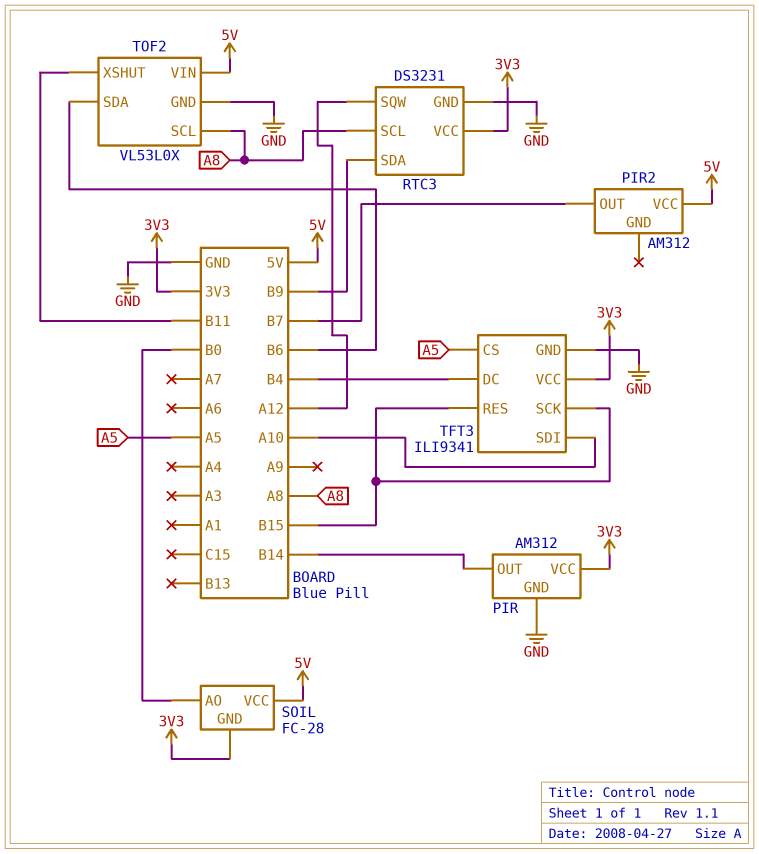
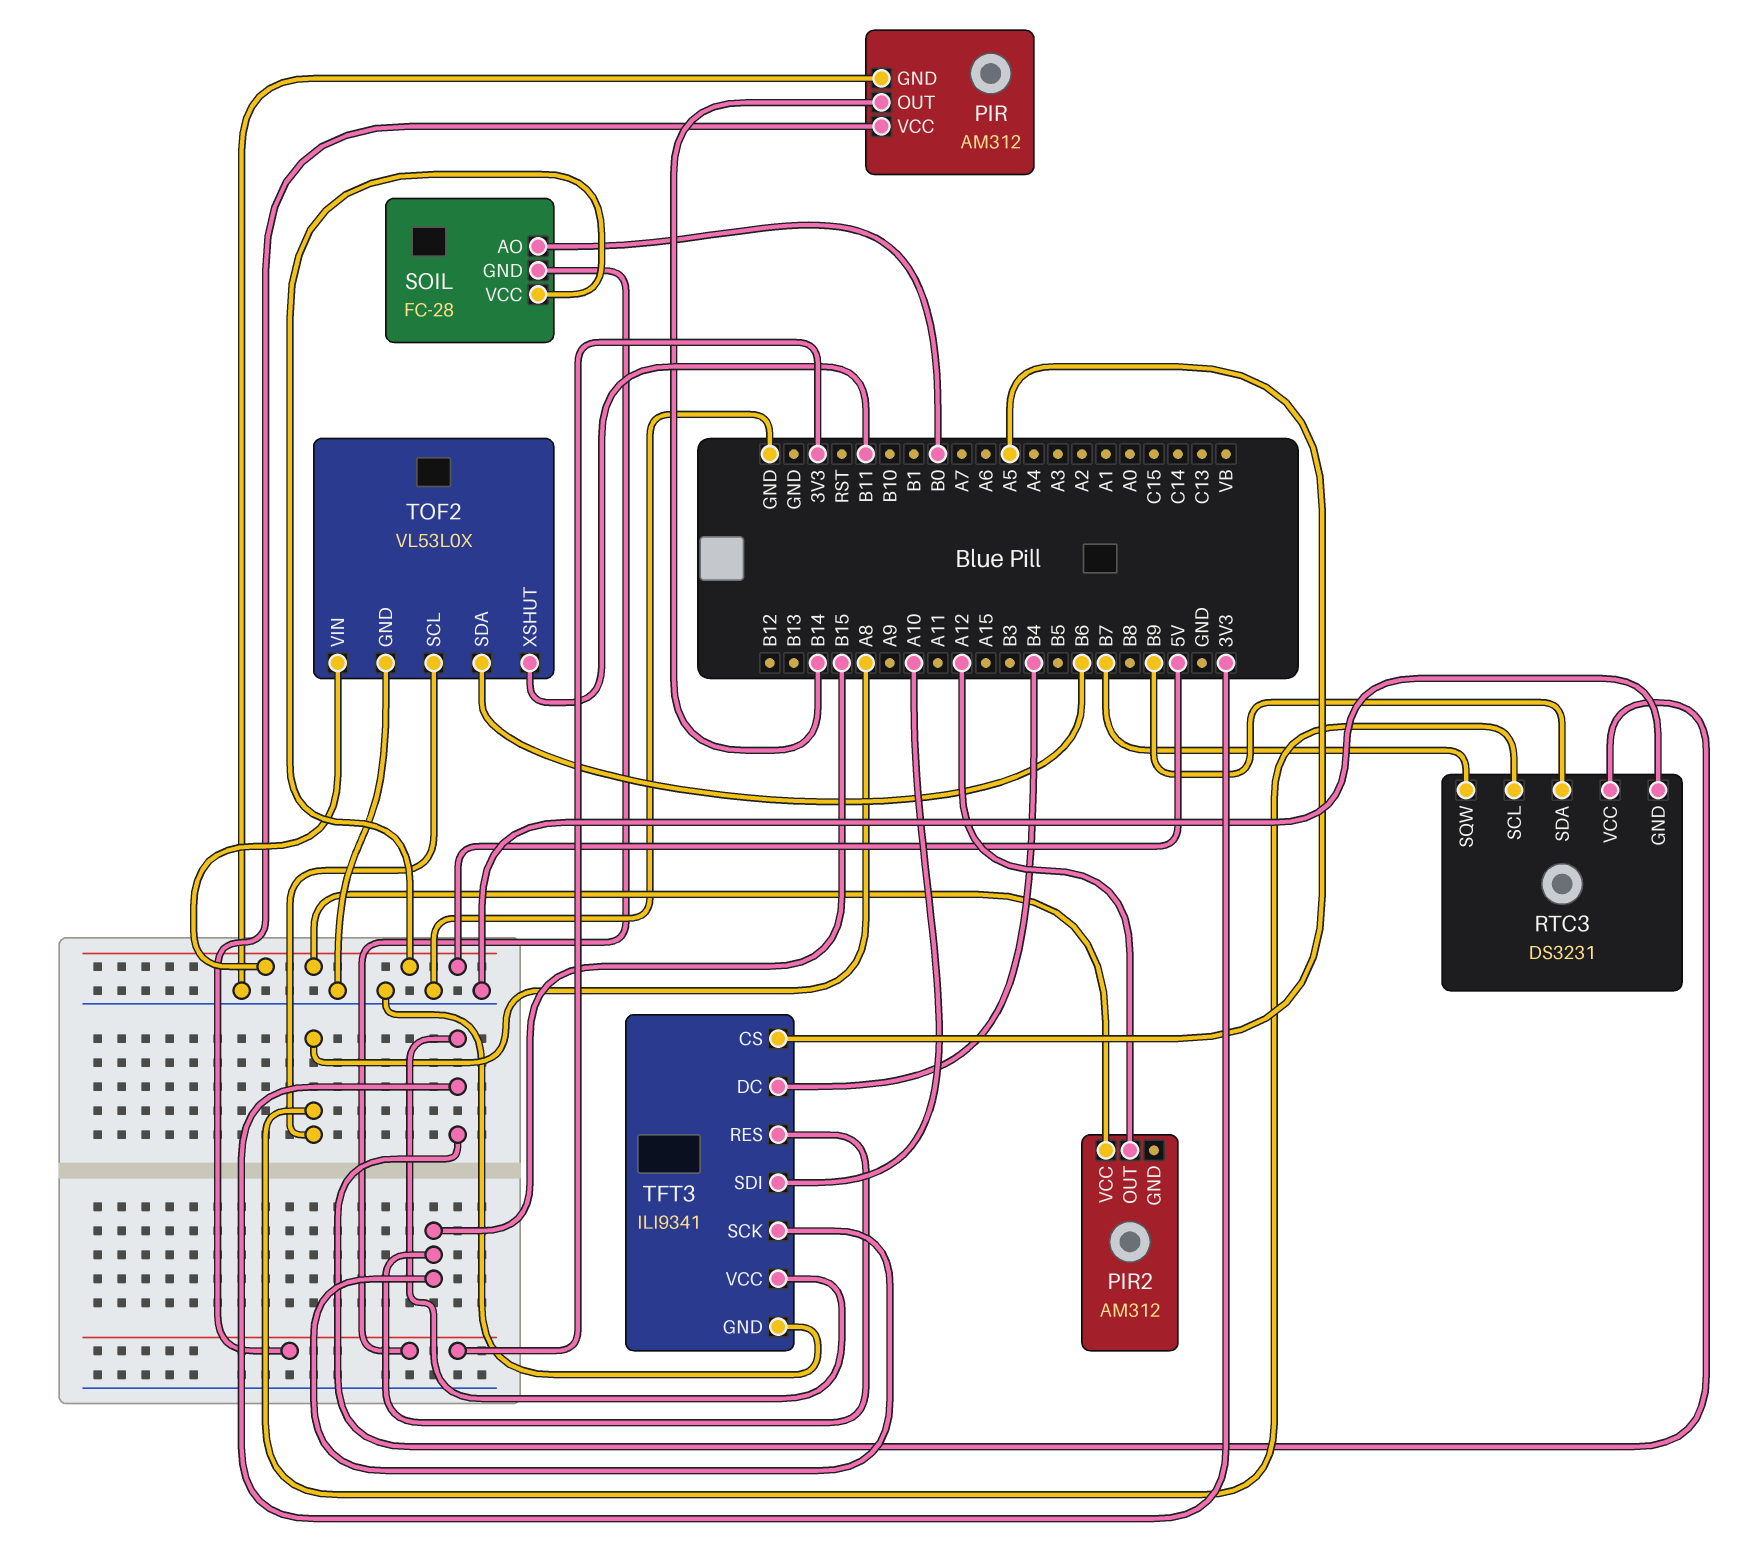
PIR2 pin OUT: B7 -> A12
RTC3 pin SQW: A12 -> B7

